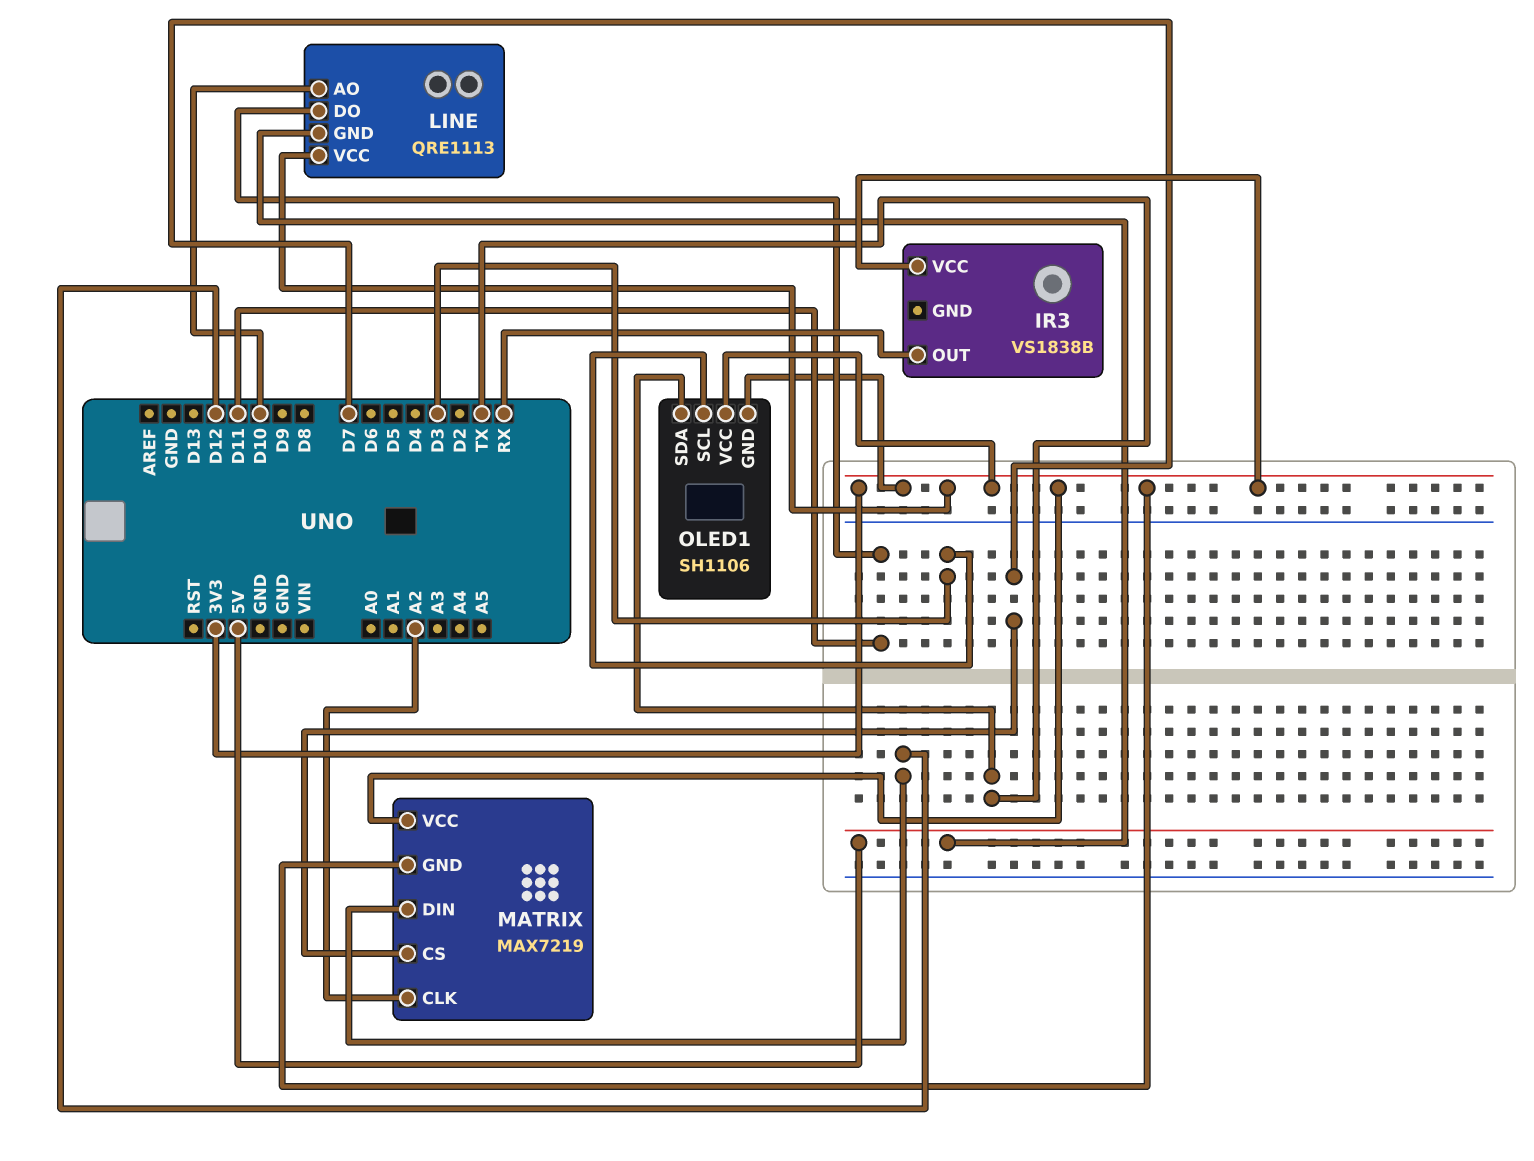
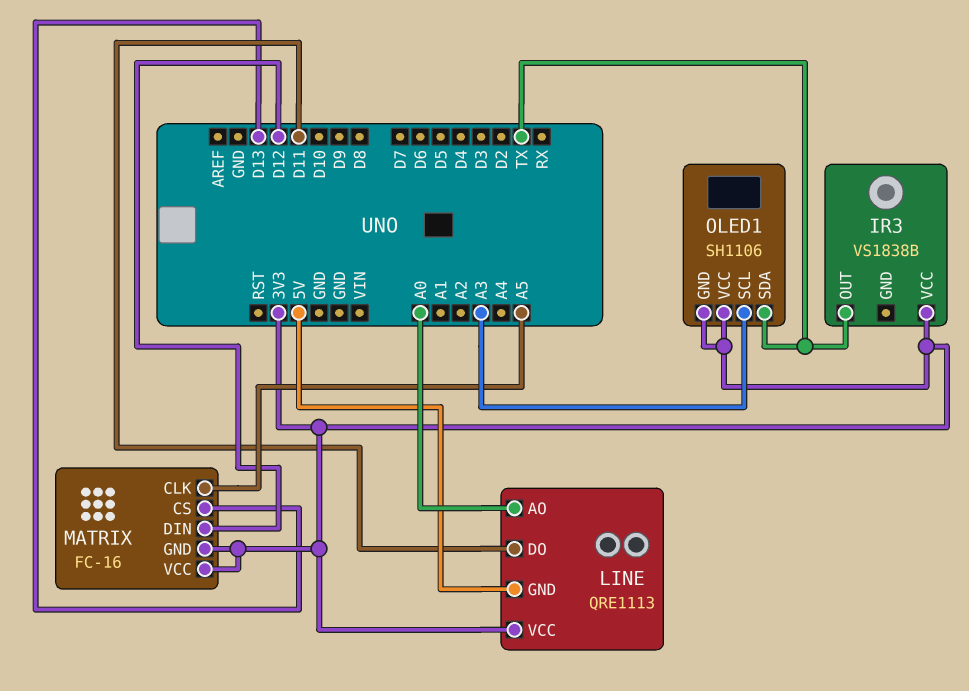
IR3 pin OUT: RX -> TX
LINE pin AO: D10 -> A0
MATRIX: MAX7219 -> FC-16
MATRIX pin CLK: A2 -> A5
MATRIX pin CS: D7 -> D13
OLED1 pin SCL: D3 -> A3

